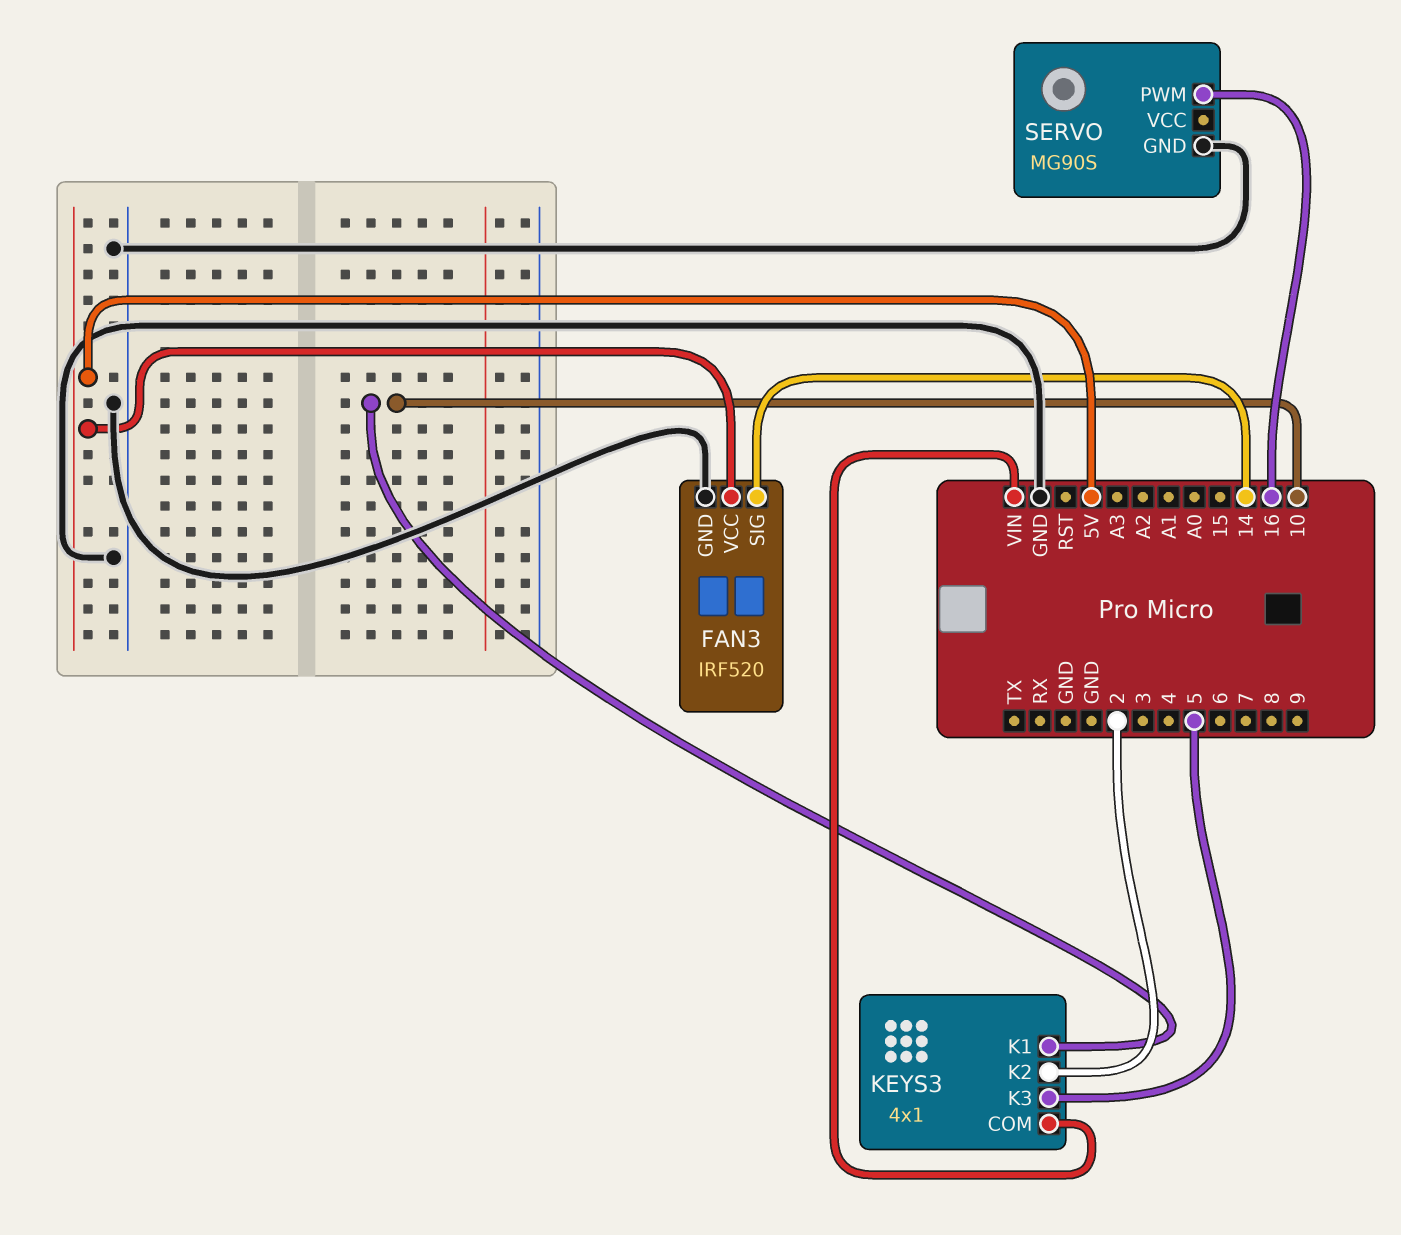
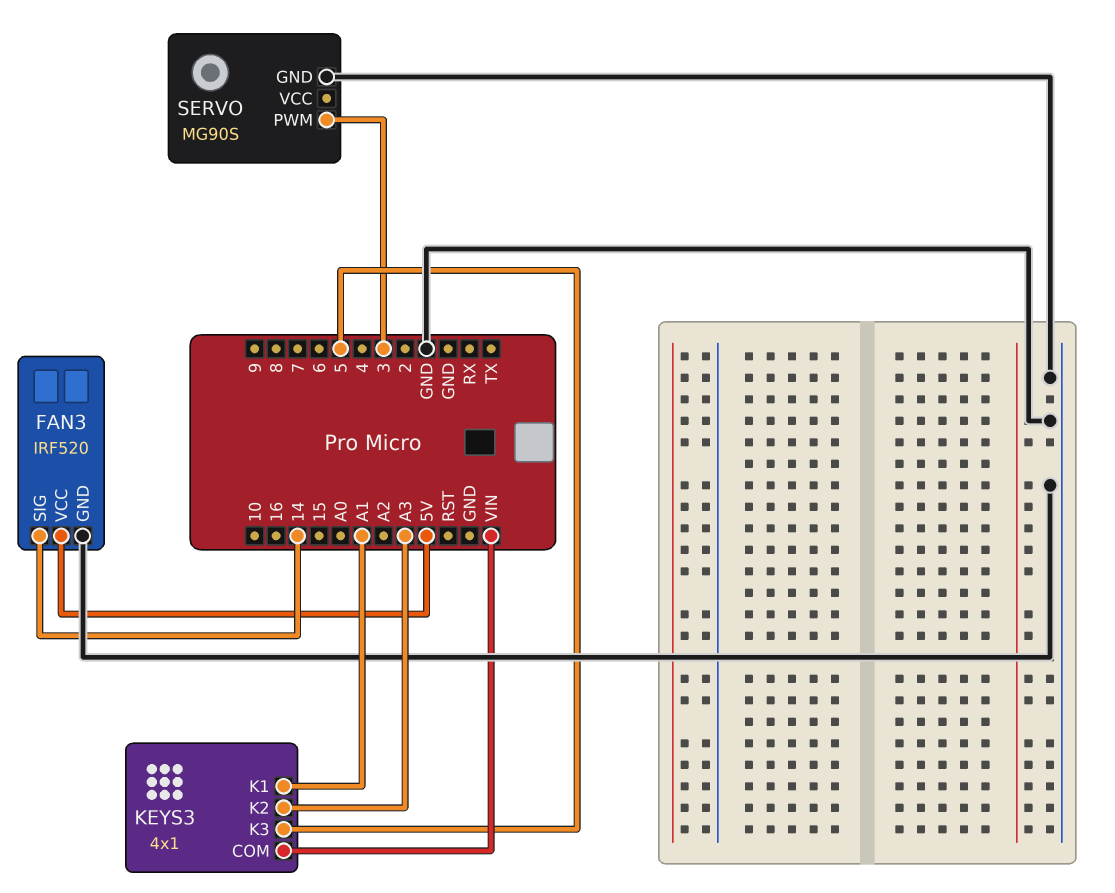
KEYS3 pin K1: 10 -> A1
KEYS3 pin K2: 2 -> A3
SERVO pin PWM: 16 -> 3

